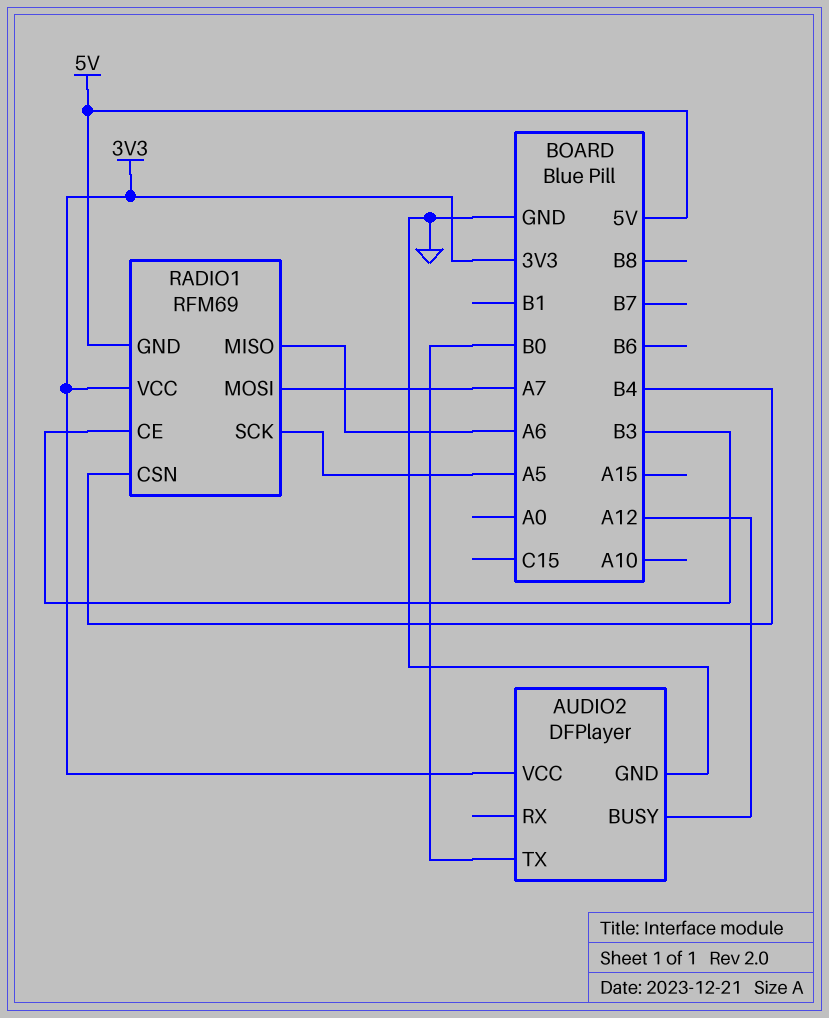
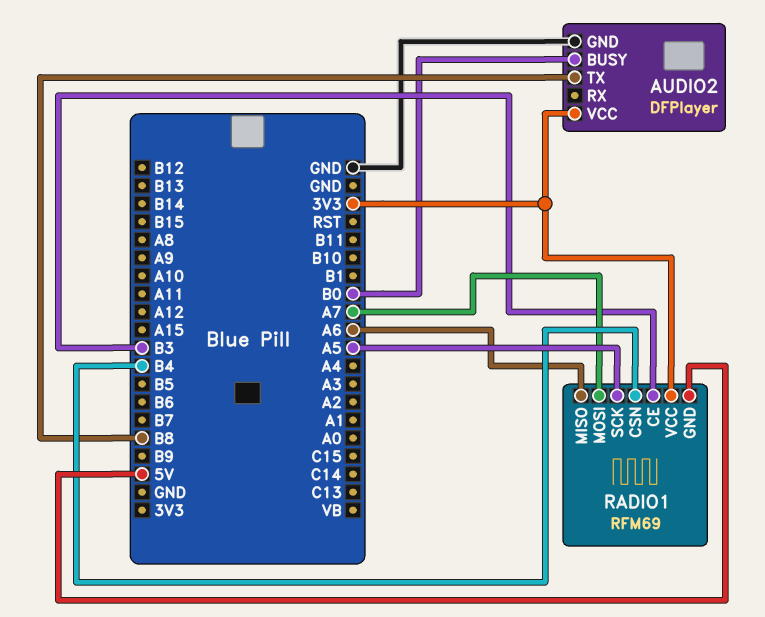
AUDIO2 pin BUSY: A12 -> B0
AUDIO2 pin TX: B0 -> B8

